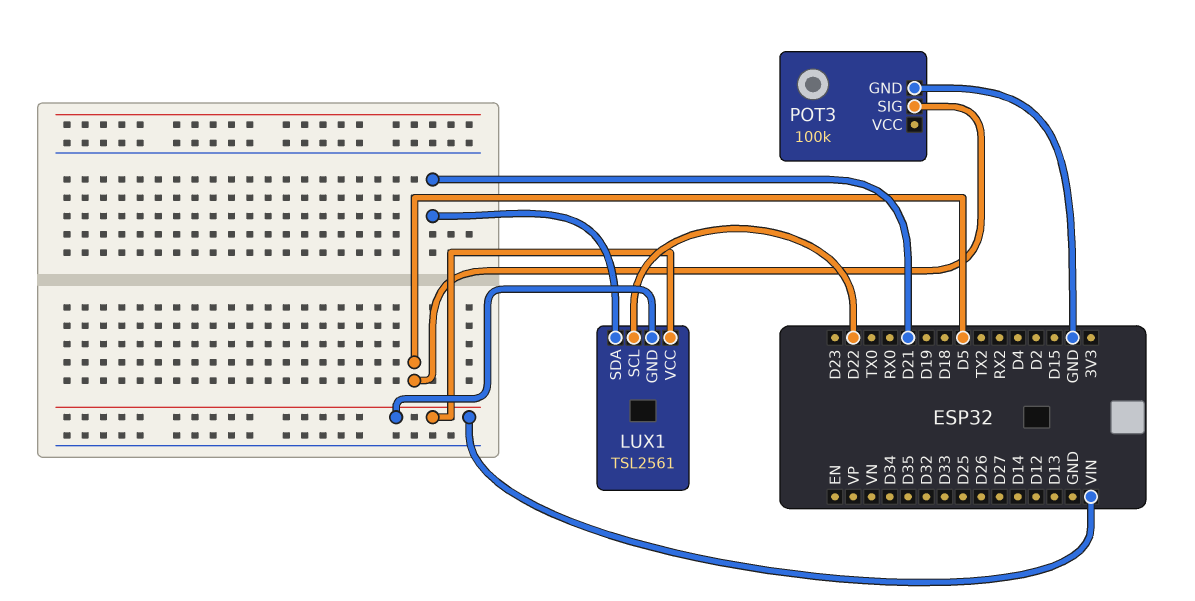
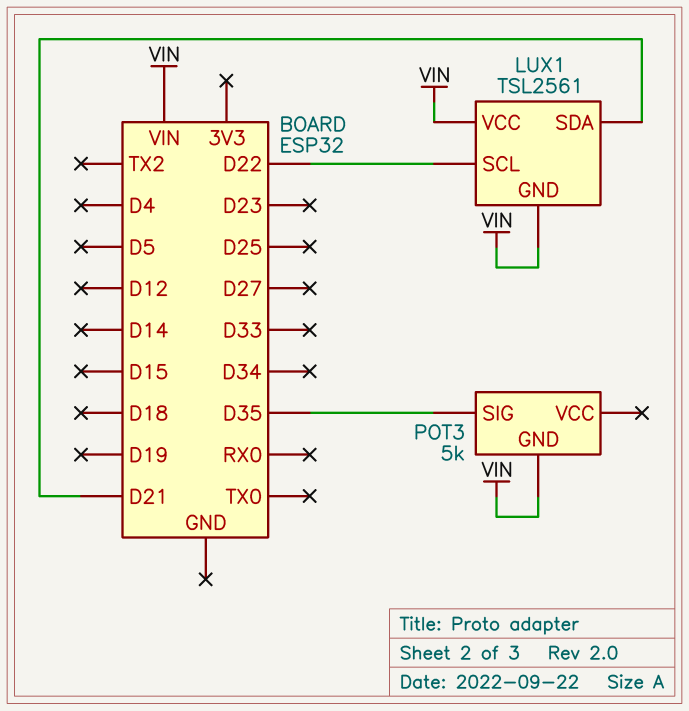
POT3: 100k -> 5k
POT3 pin GND: GND -> VIN
POT3 pin SIG: D5 -> D35

